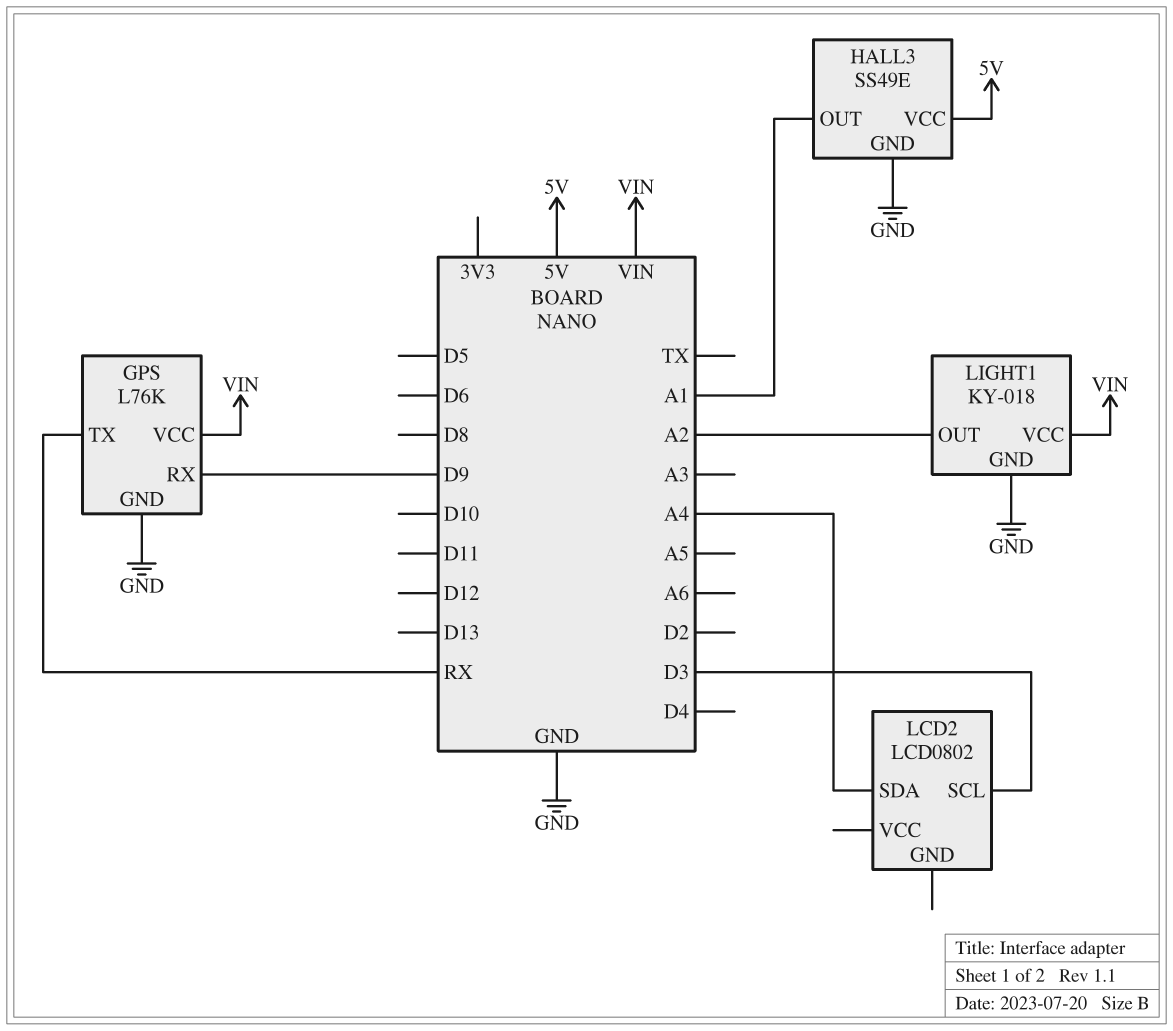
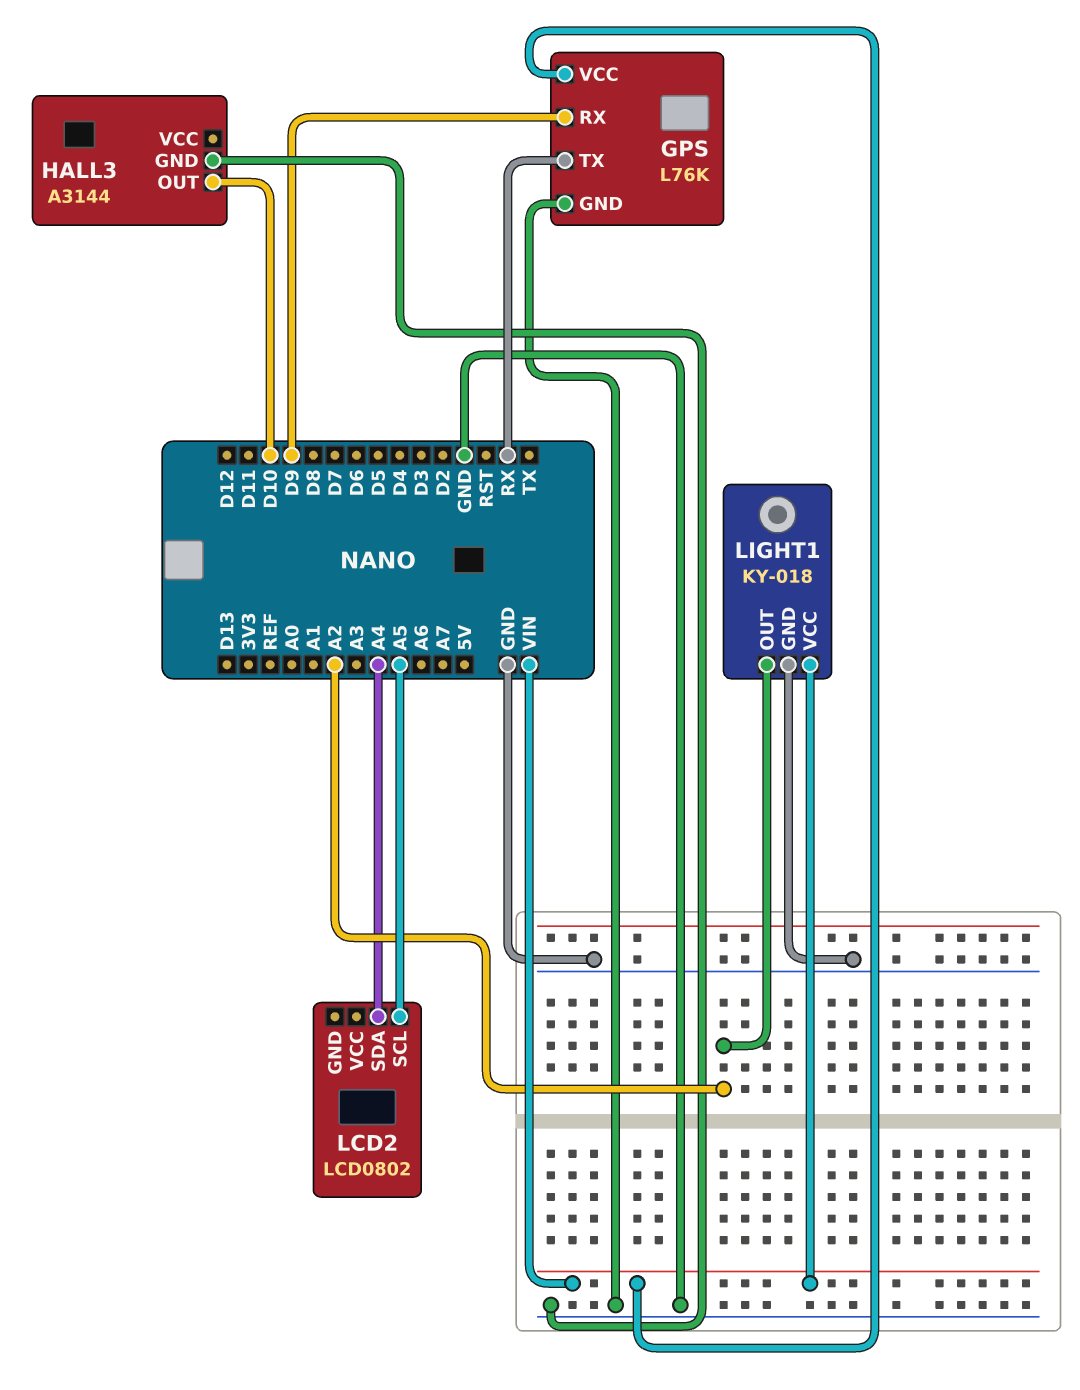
HALL3: SS49E -> A3144
HALL3 pin OUT: A1 -> D10
HALL3 pin VCC: 5V -> none
LCD2 pin SCL: D3 -> A5

